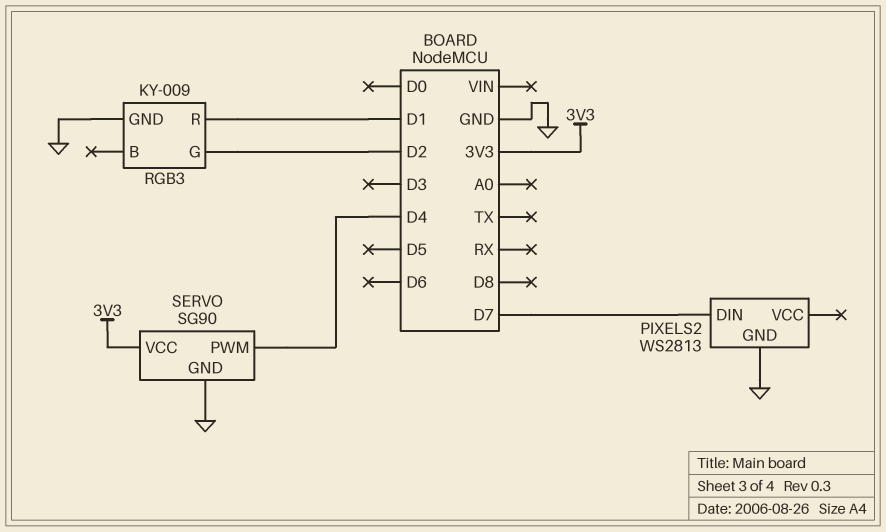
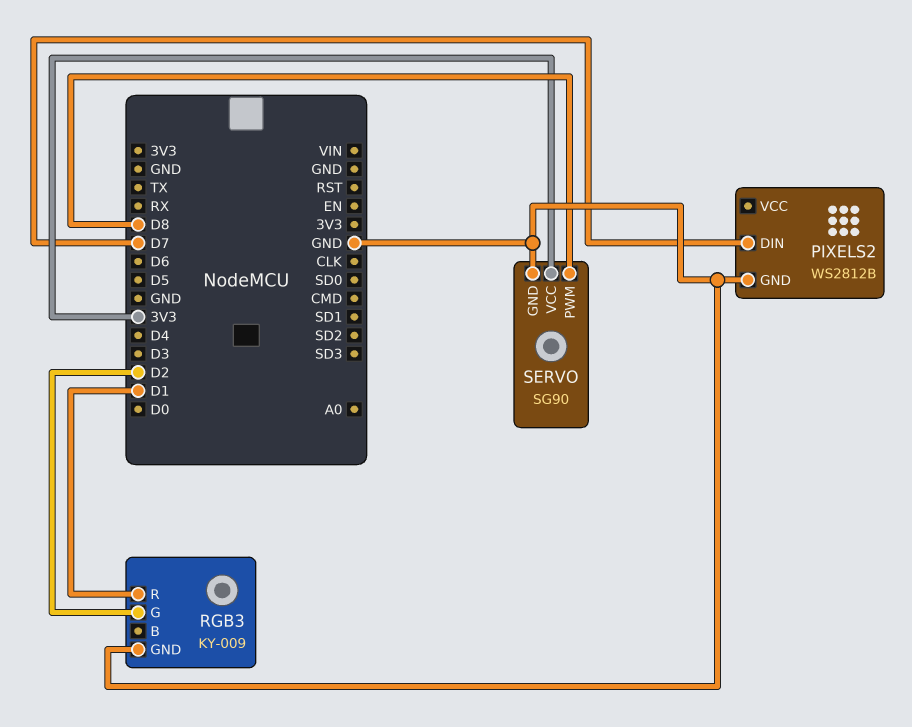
PIXELS2: WS2813 -> WS2812B
SERVO pin PWM: D4 -> D8

